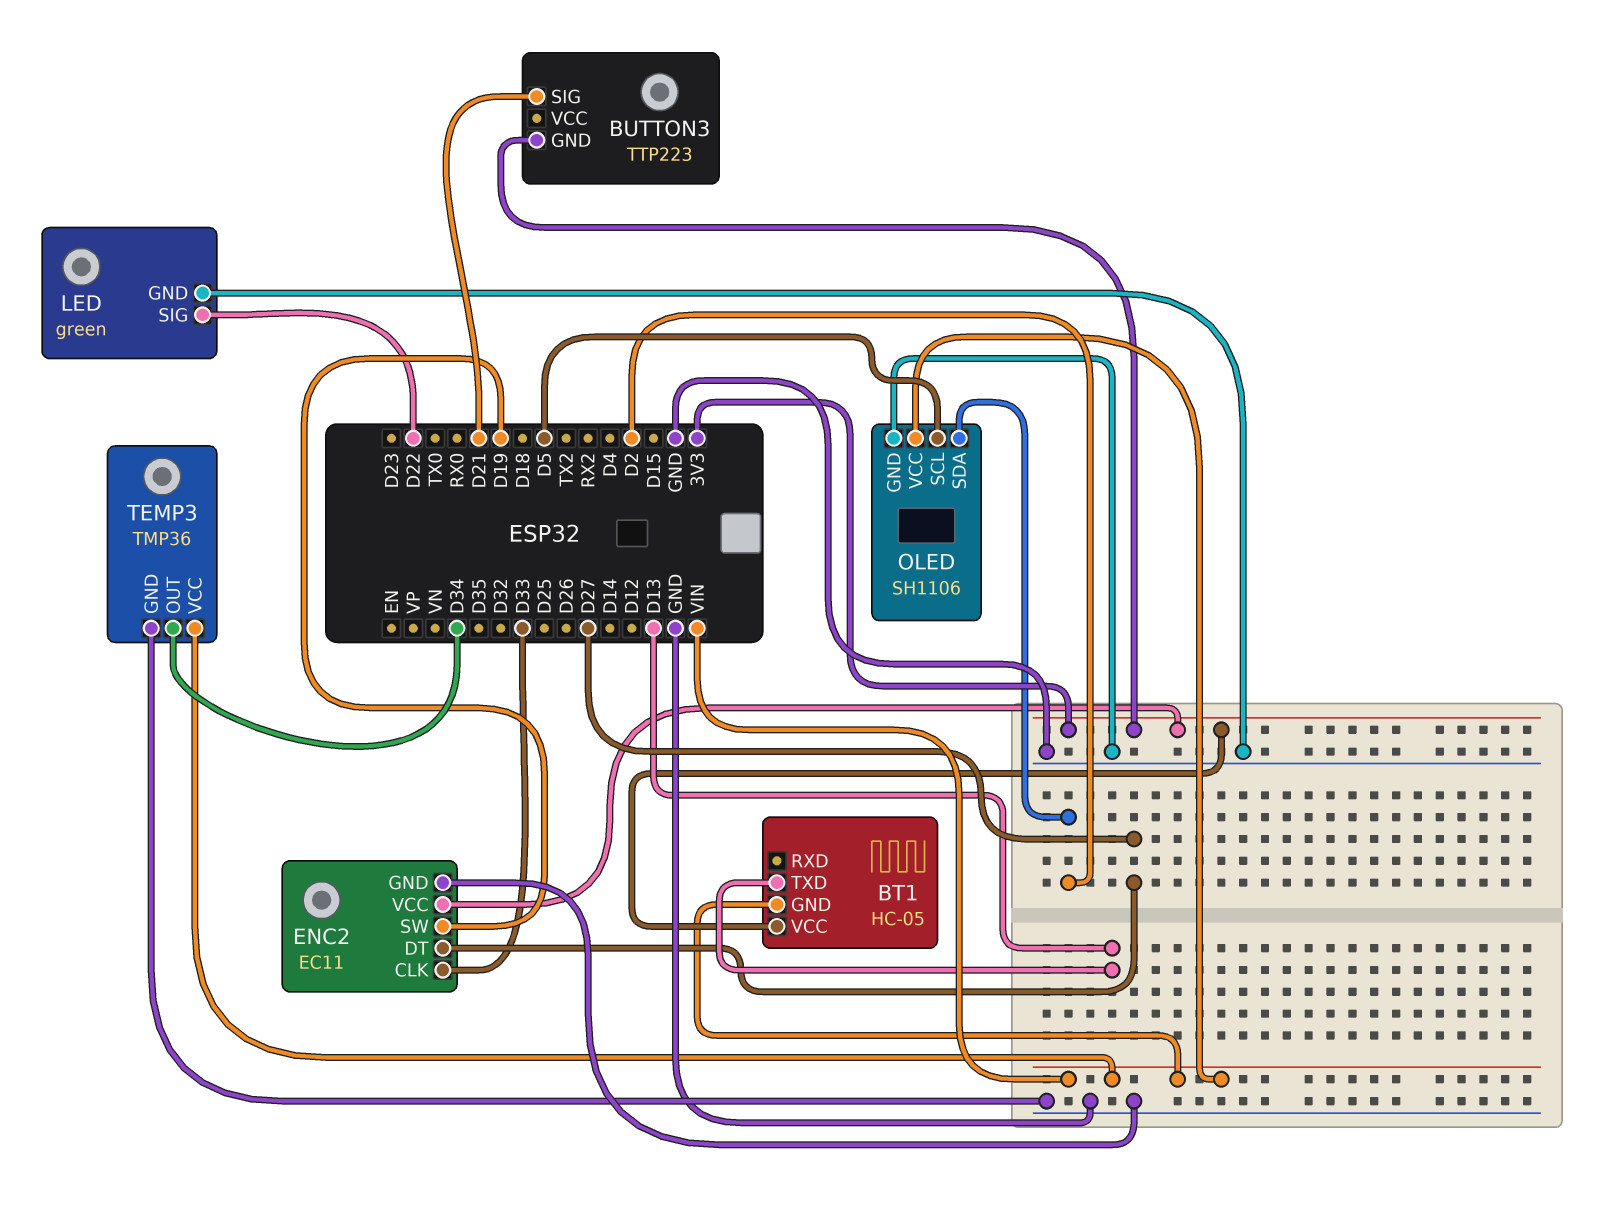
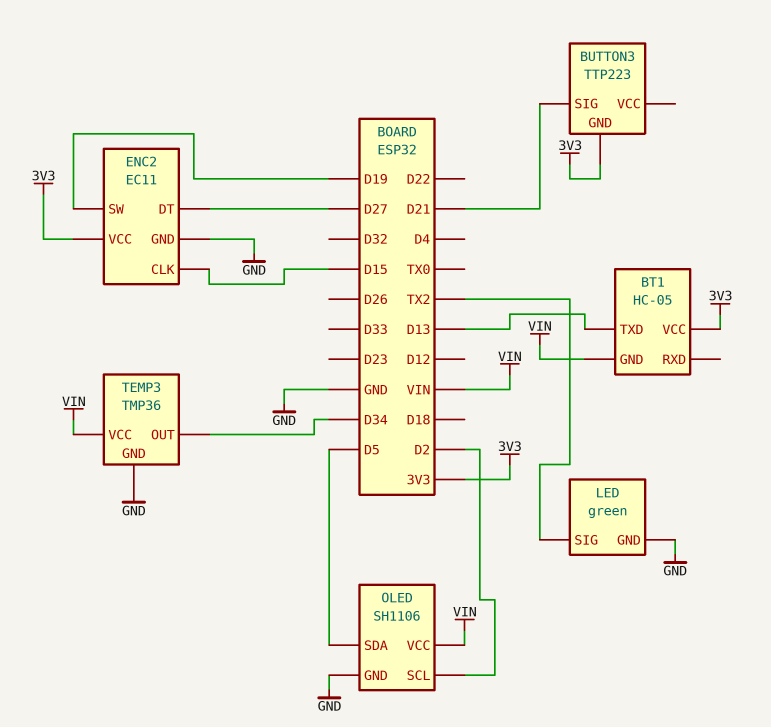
ENC2 pin CLK: D33 -> D15
LED pin SIG: D22 -> TX2
OLED pin SCL: D5 -> D2
OLED pin SDA: D2 -> D5

